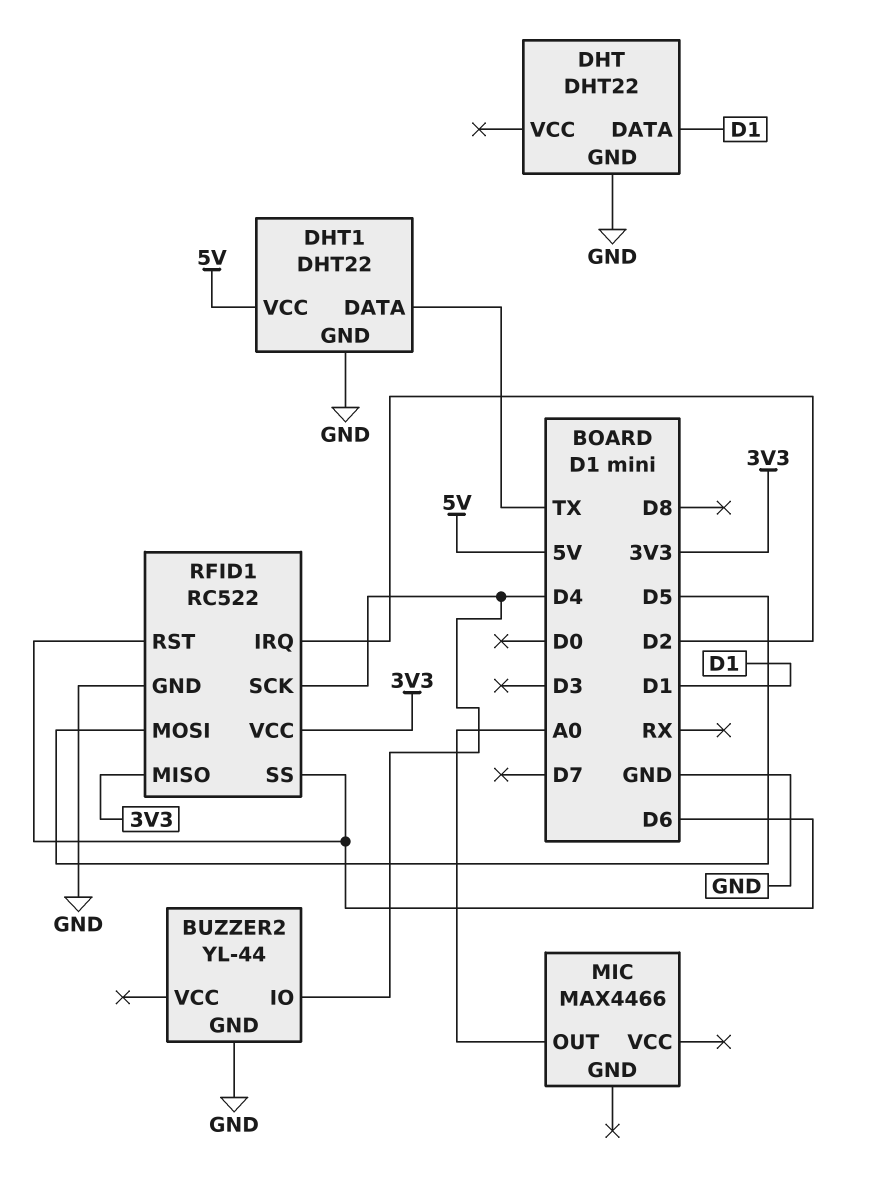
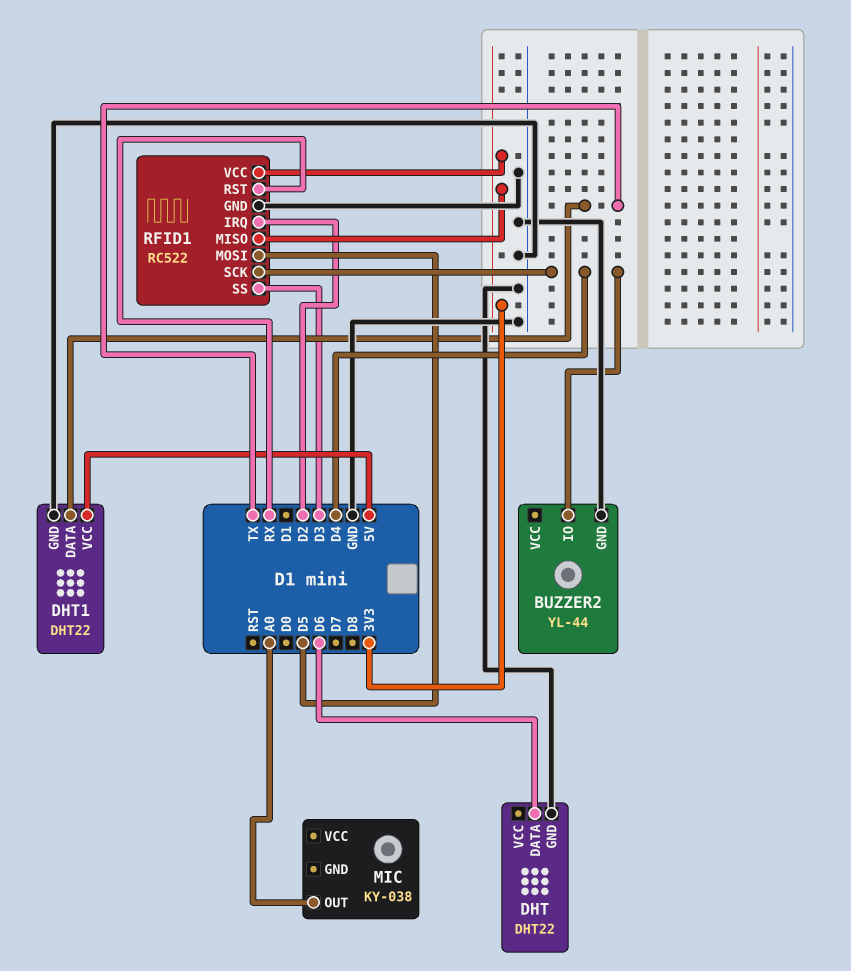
DHT pin DATA: D1 -> D6
MIC: MAX4466 -> KY-038
RFID1 pin RST: D6 -> RX
RFID1 pin SS: D6 -> D3

